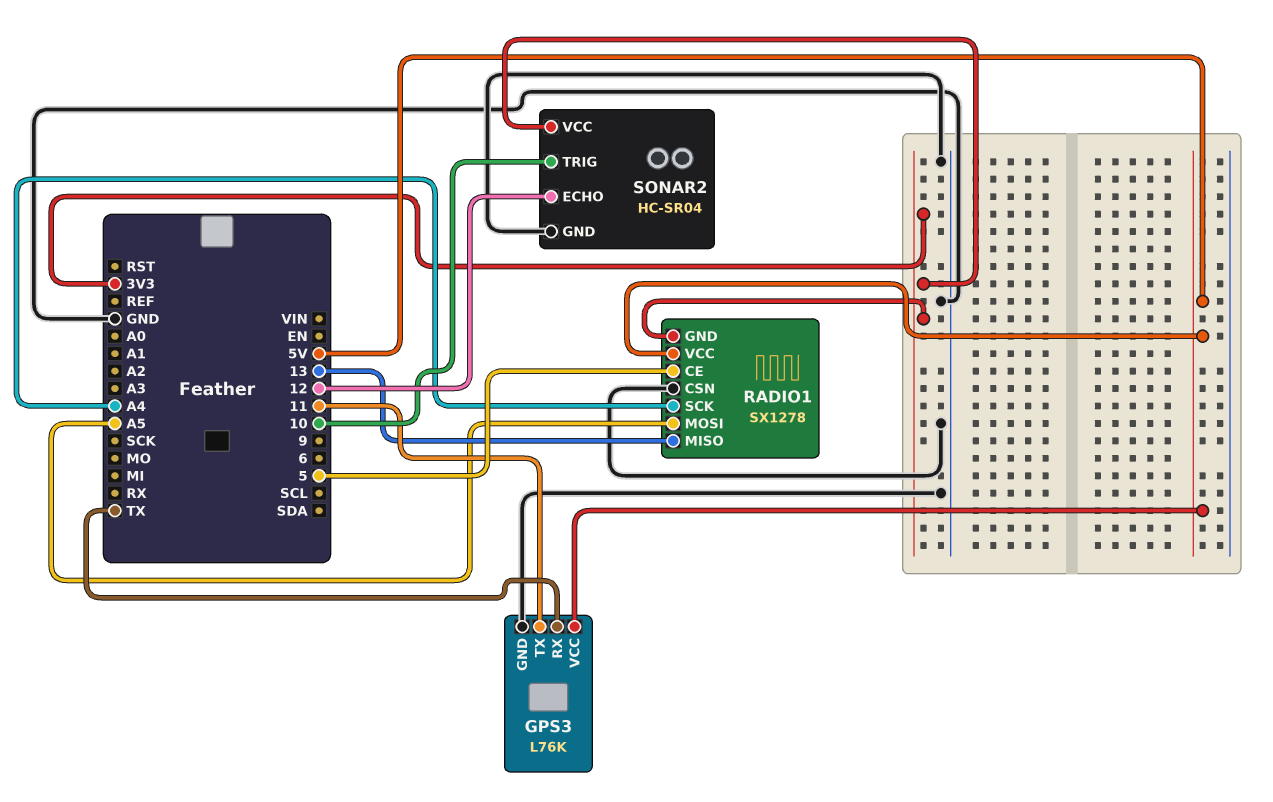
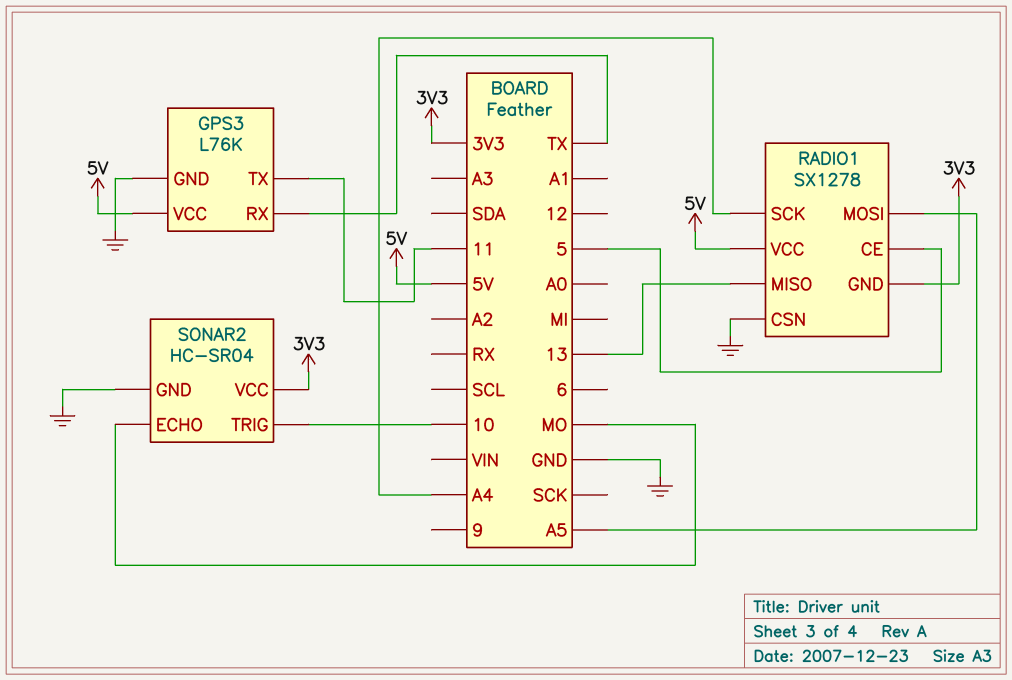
SONAR2 pin ECHO: 12 -> MO

